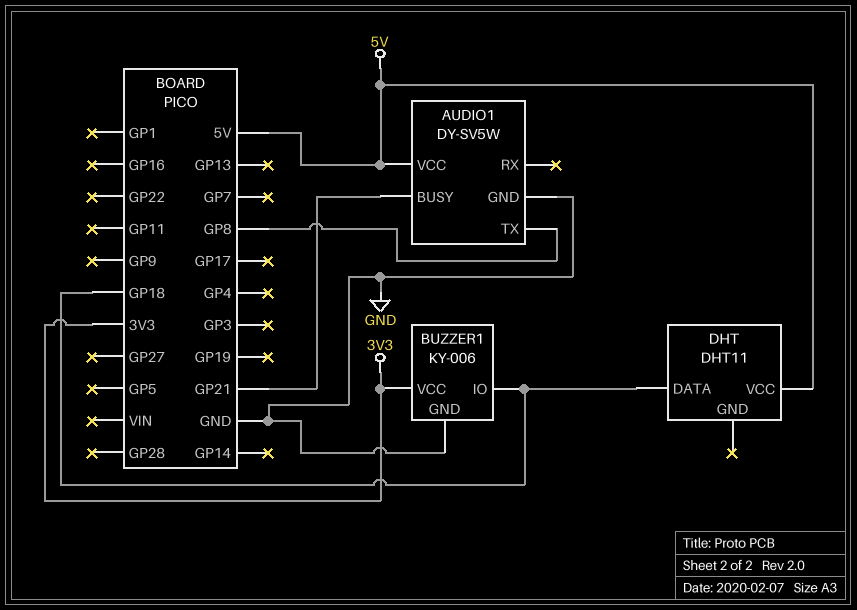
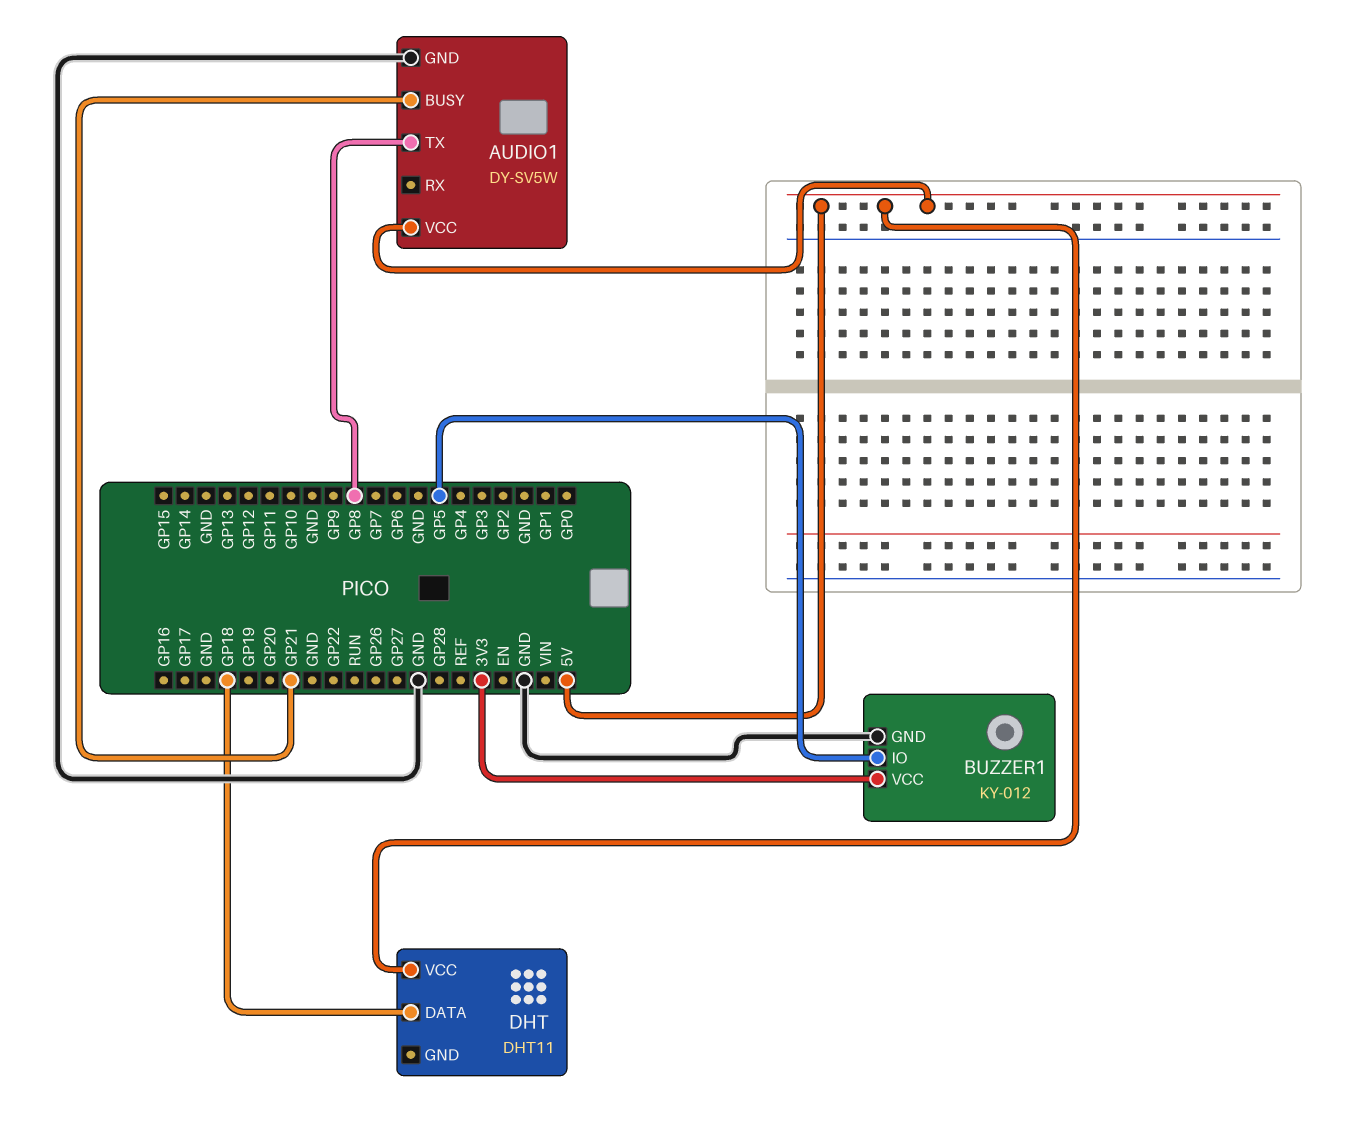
BUZZER1: KY-006 -> KY-012
BUZZER1 pin IO: GP18 -> GP5

